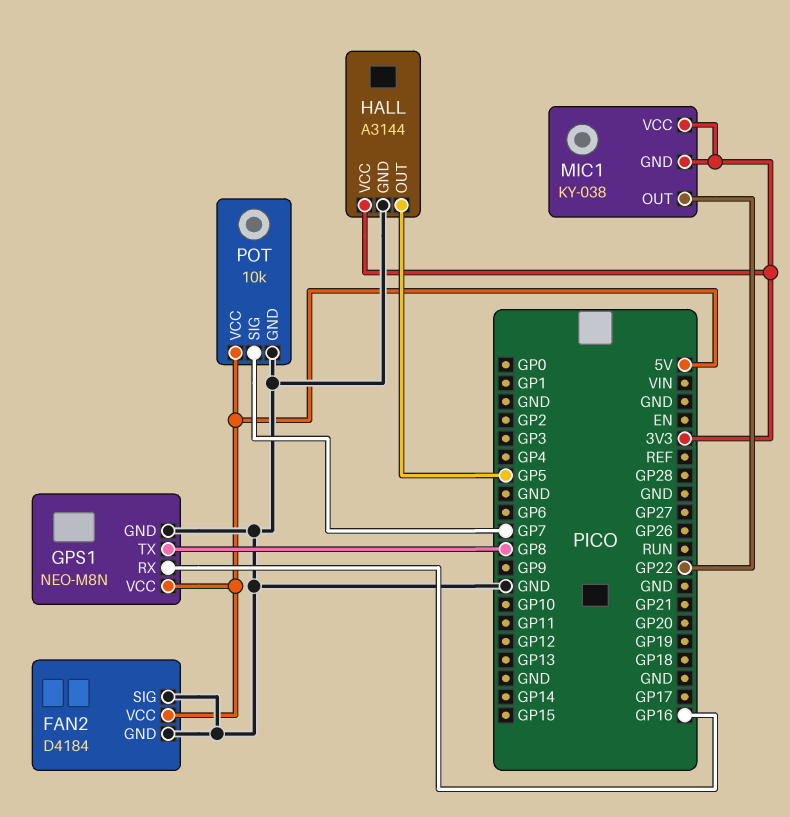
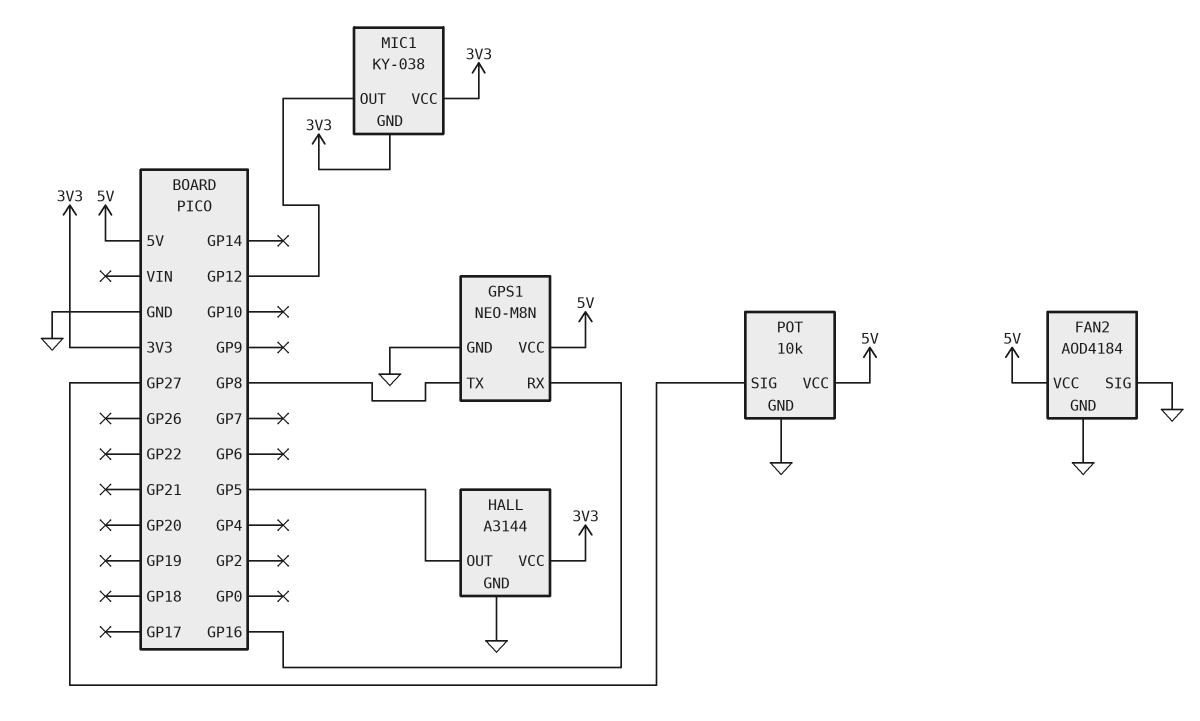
FAN2: D4184 -> AOD4184
MIC1 pin OUT: GP22 -> GP12
POT pin SIG: GP7 -> GP27

